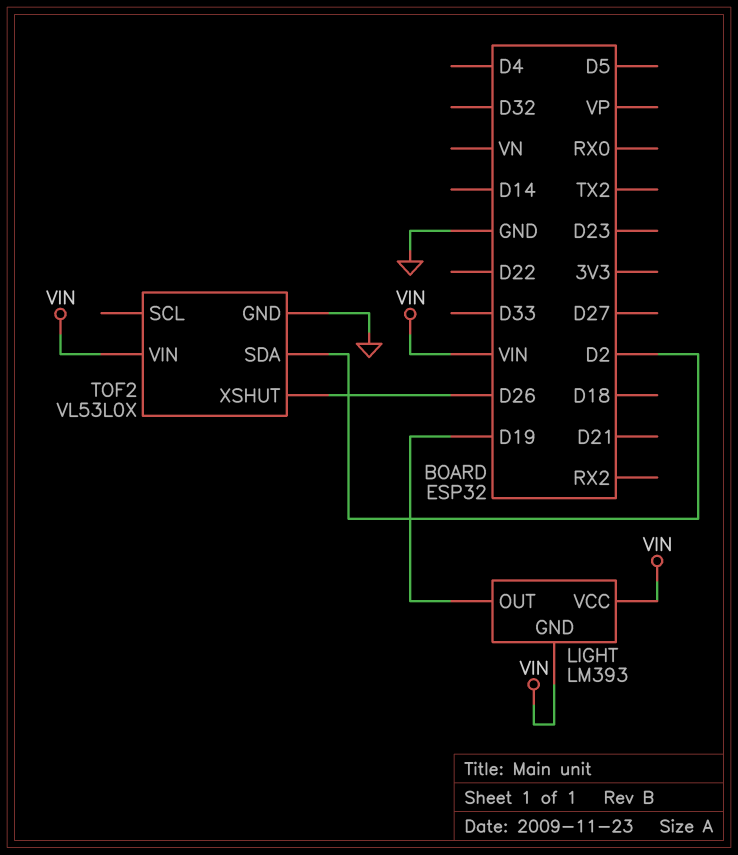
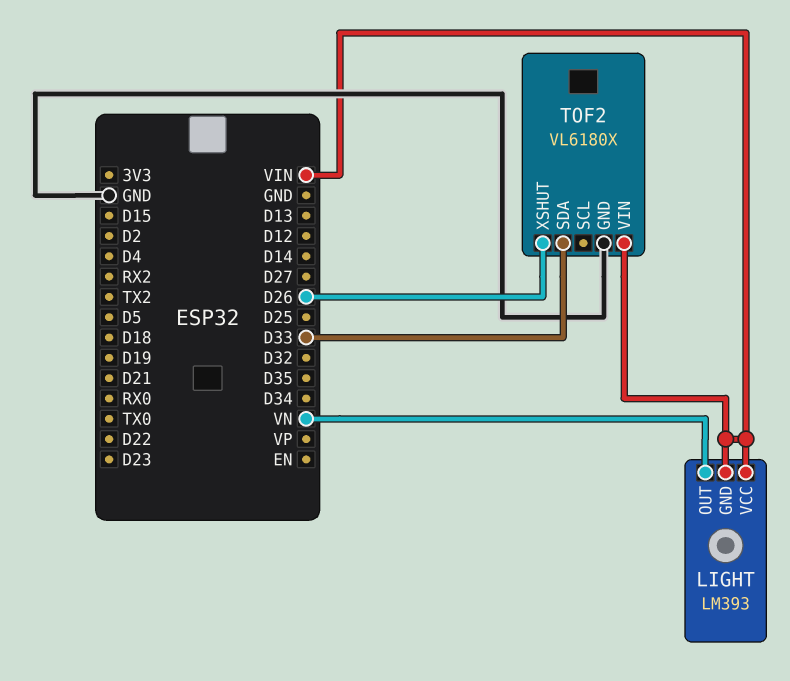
LIGHT pin OUT: D19 -> VN
TOF2: VL53L0X -> VL6180X
TOF2 pin SDA: D2 -> D33

